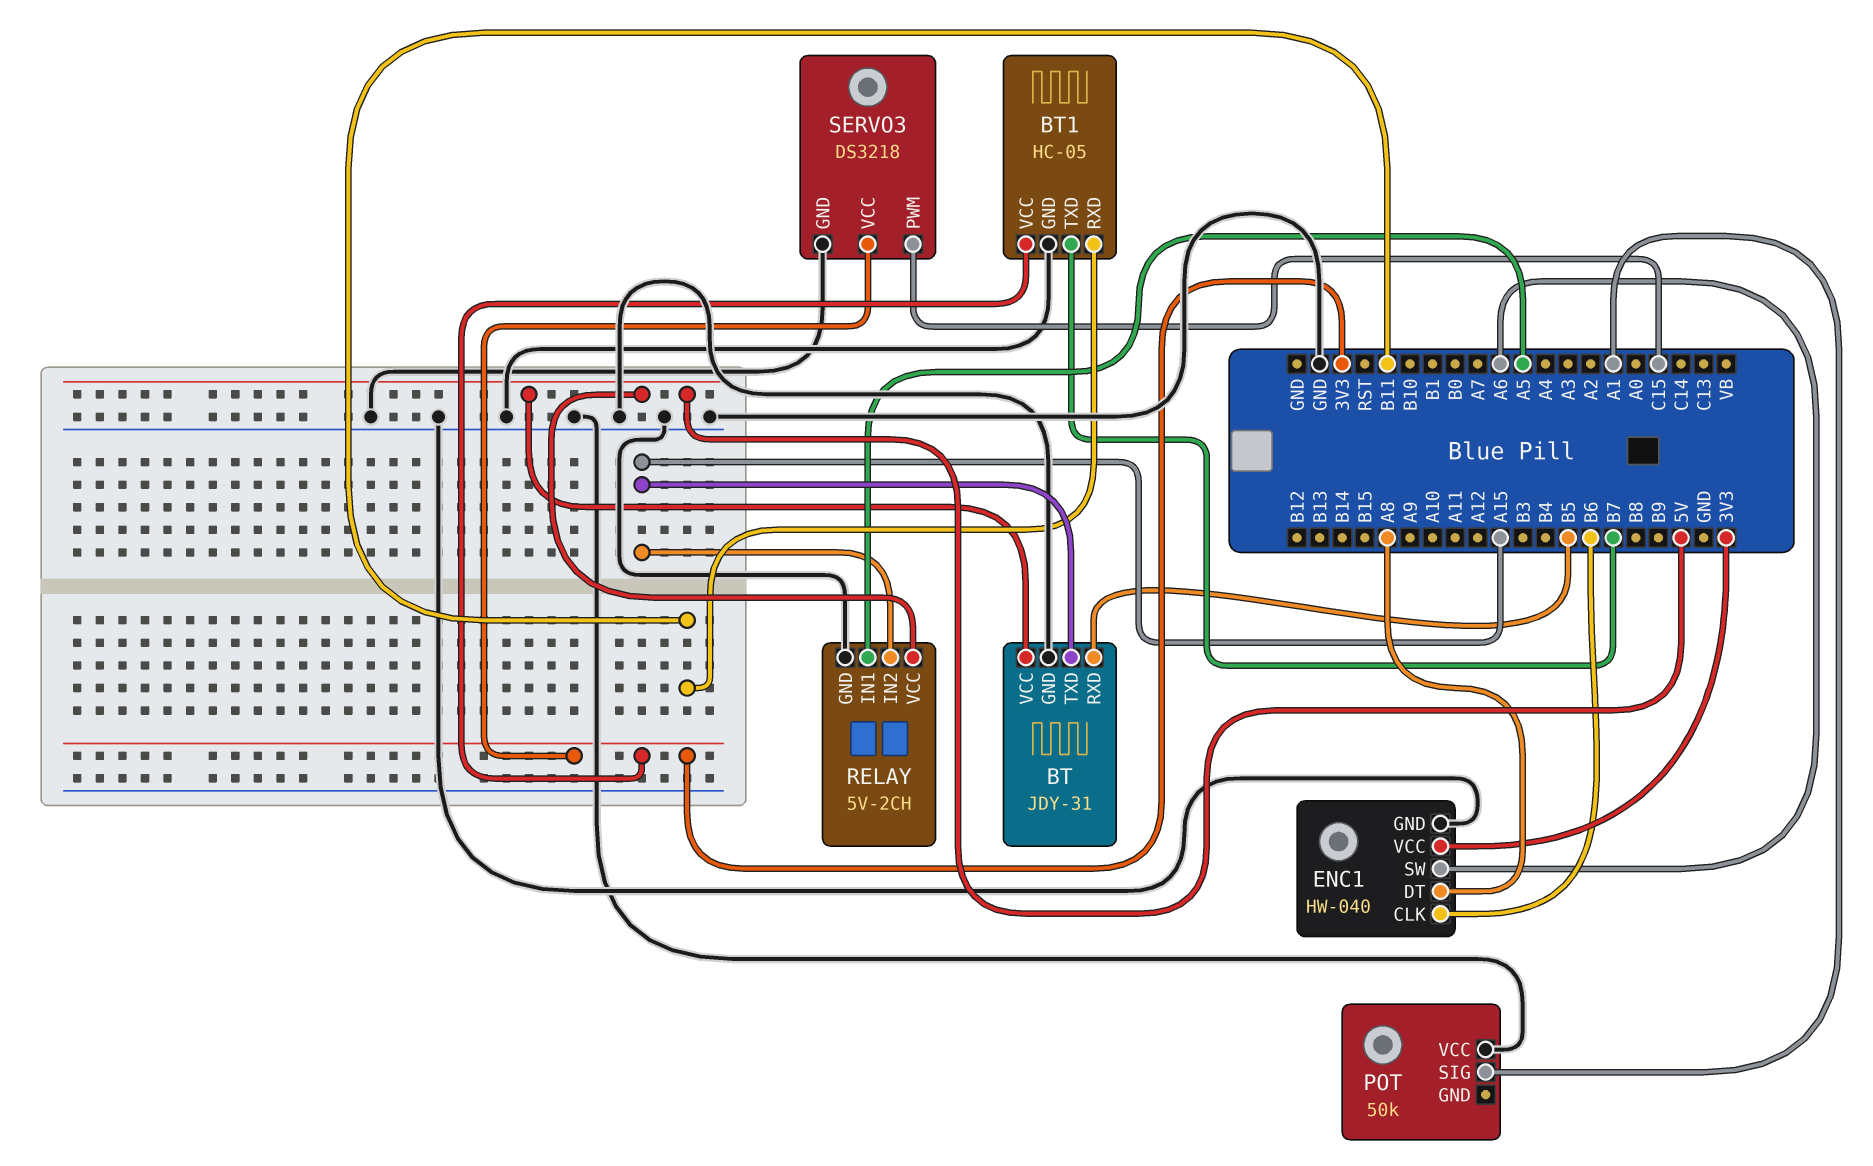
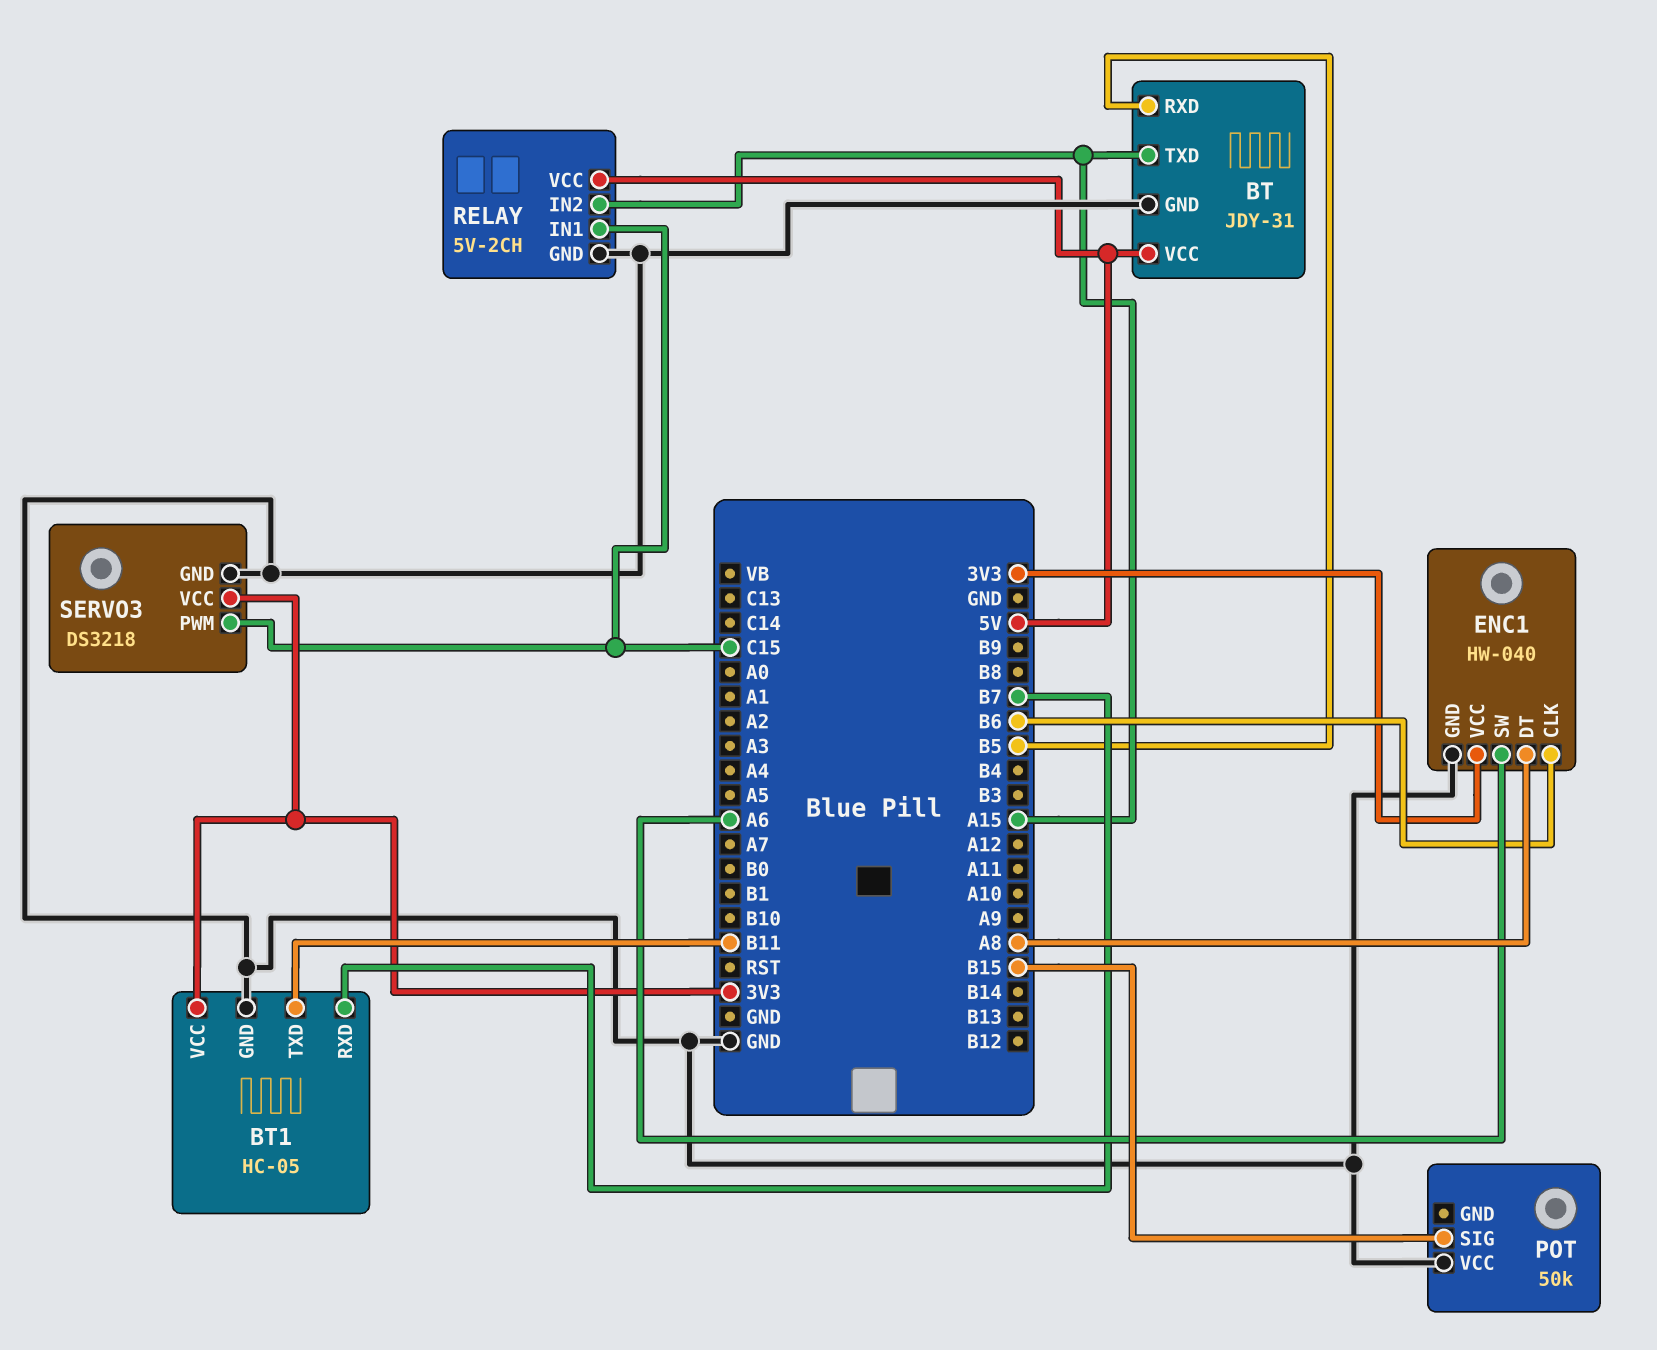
BT1 pin RXD: B11 -> B7
BT1 pin TXD: B7 -> B11
POT pin SIG: A1 -> B15
RELAY pin IN1: A5 -> C15

